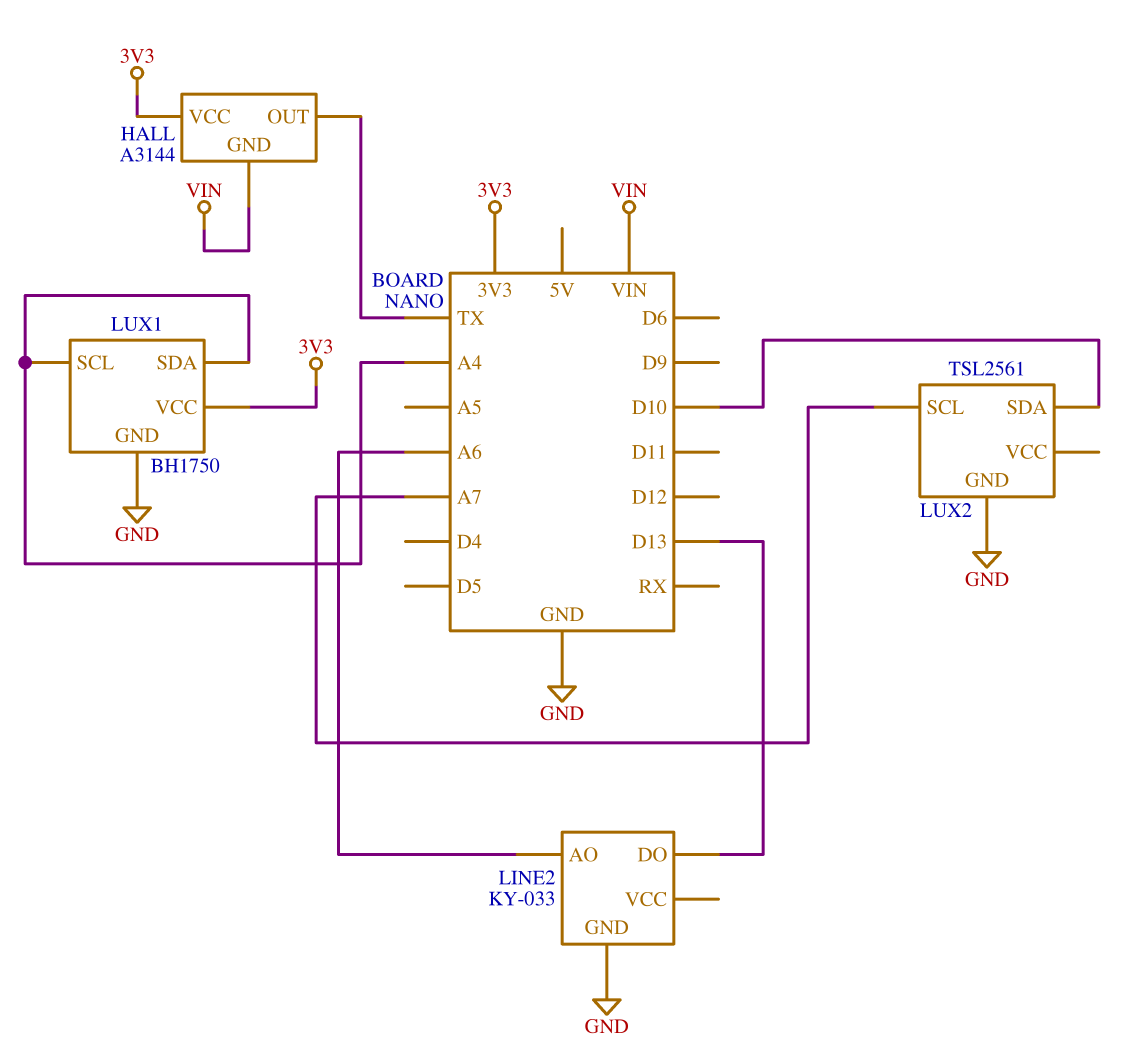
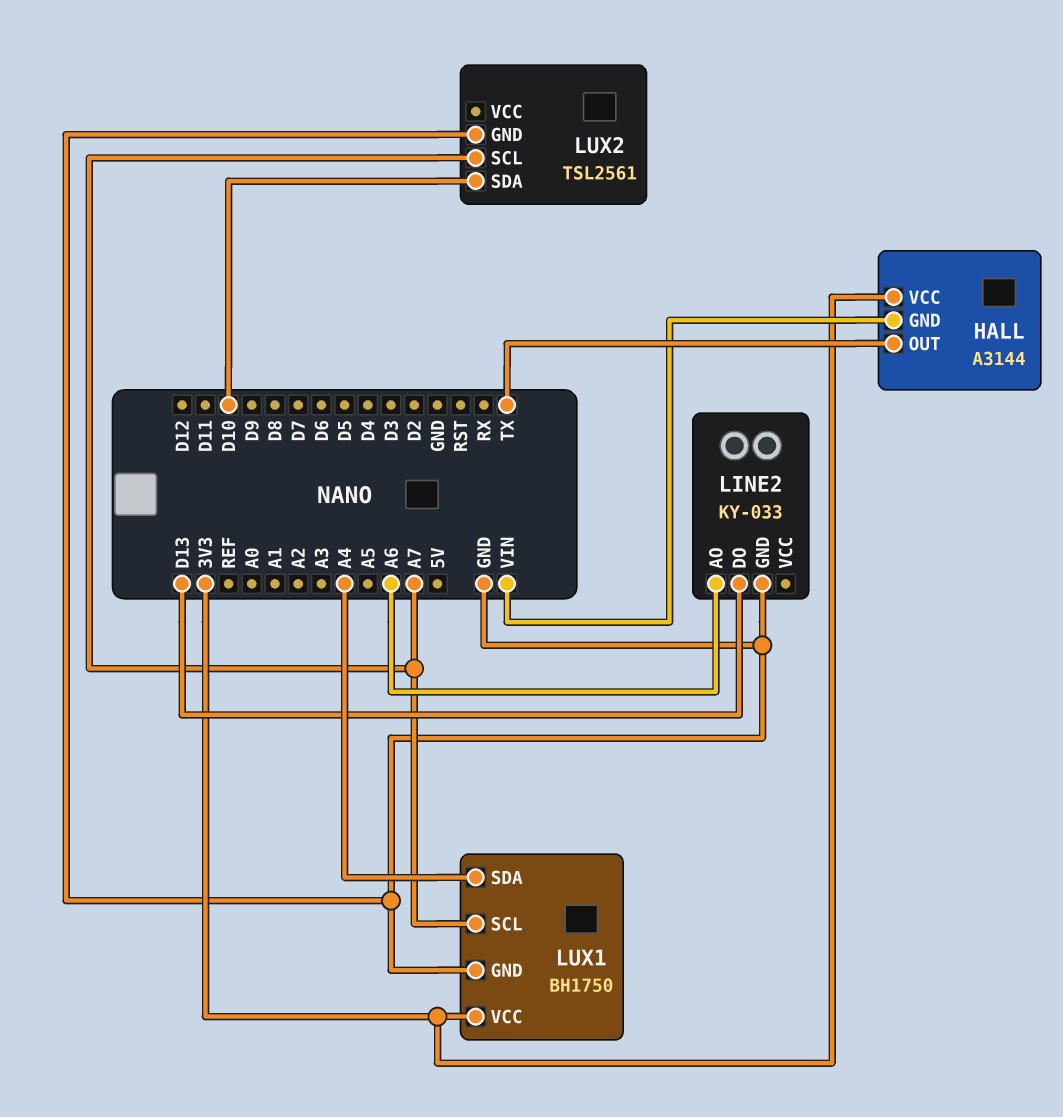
LUX1 pin SCL: A4 -> A7

